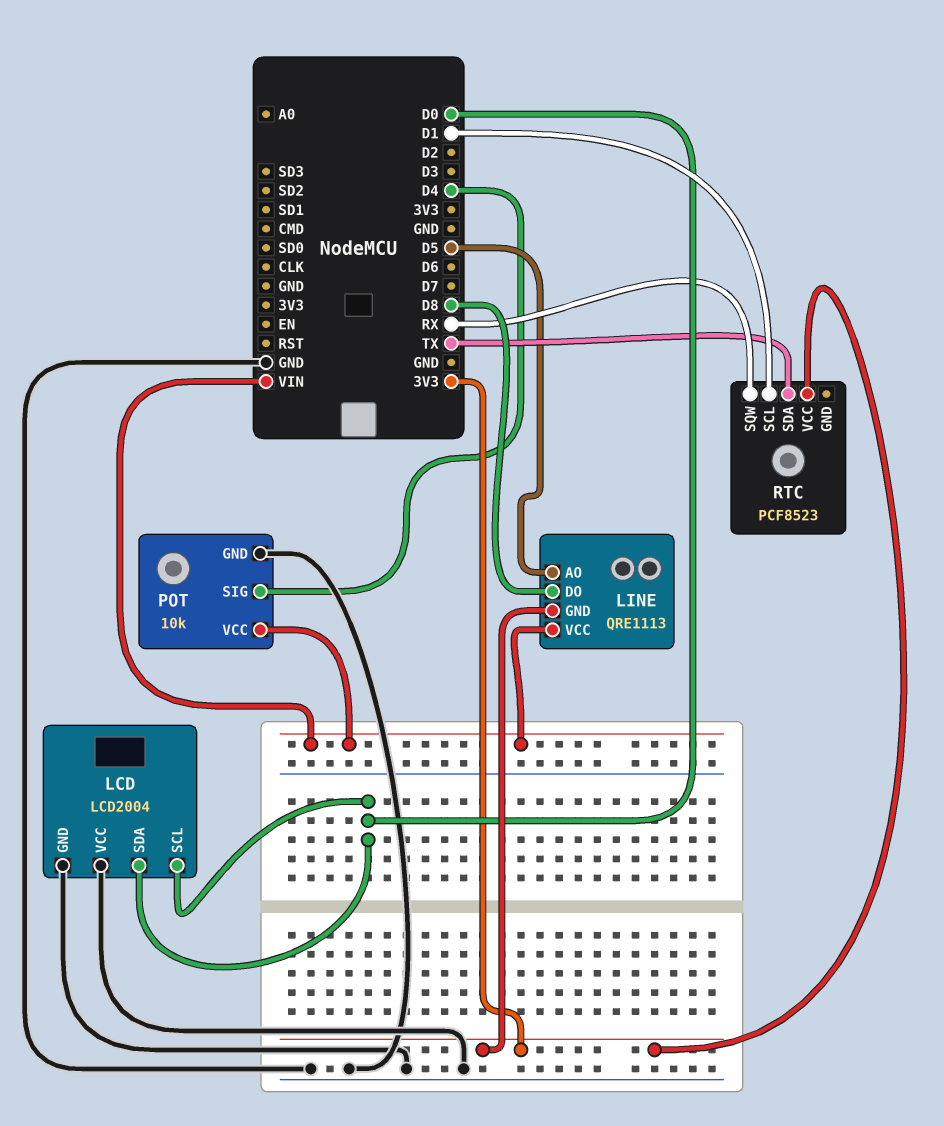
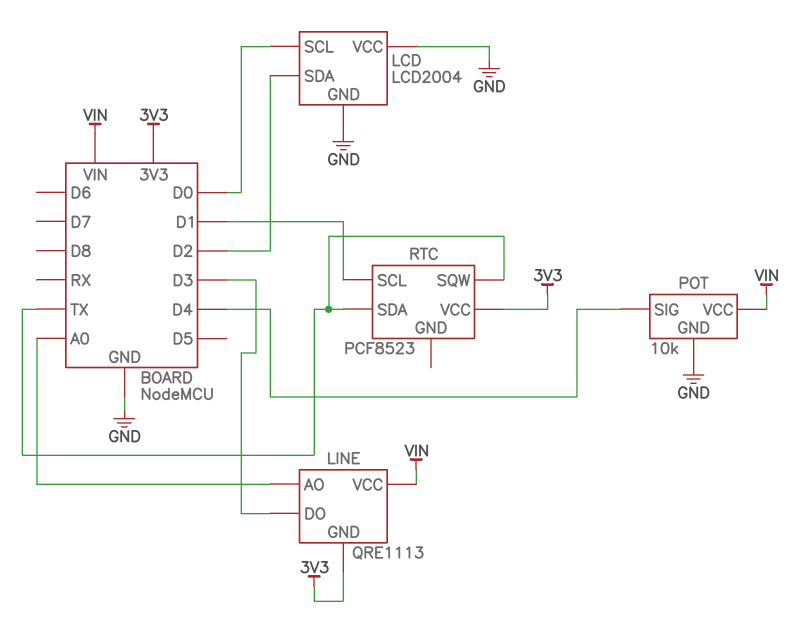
LCD pin SDA: D0 -> D2
LINE pin AO: D5 -> A0
LINE pin DO: D8 -> D3
RTC pin SQW: RX -> TX

